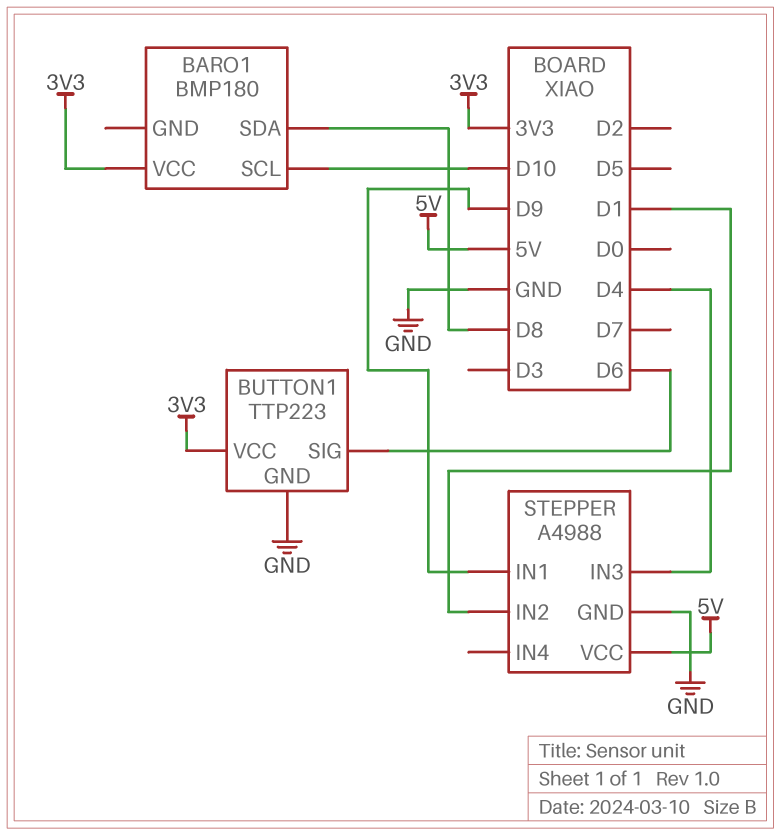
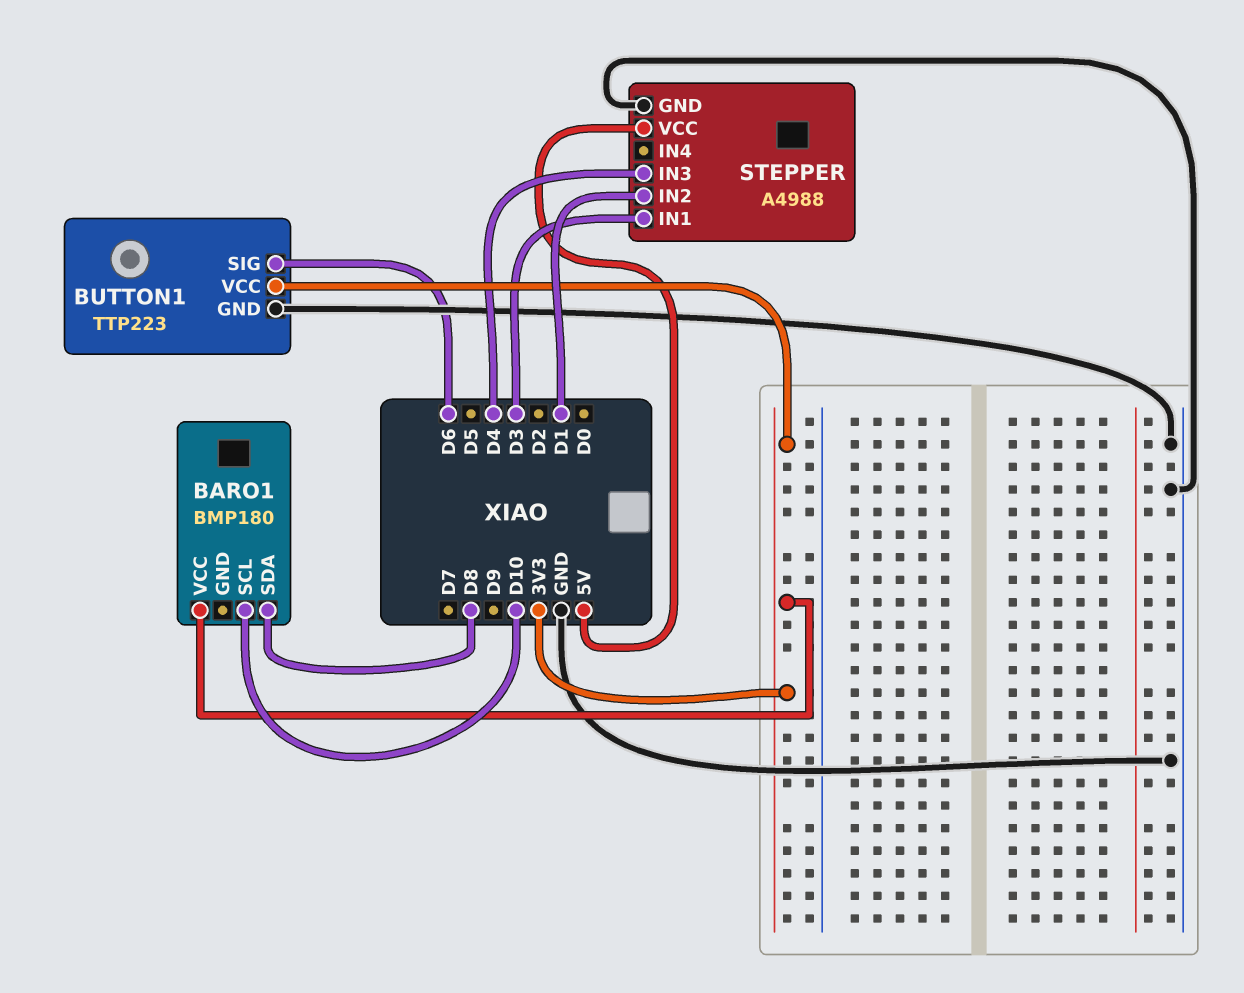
STEPPER pin IN1: D9 -> D3

